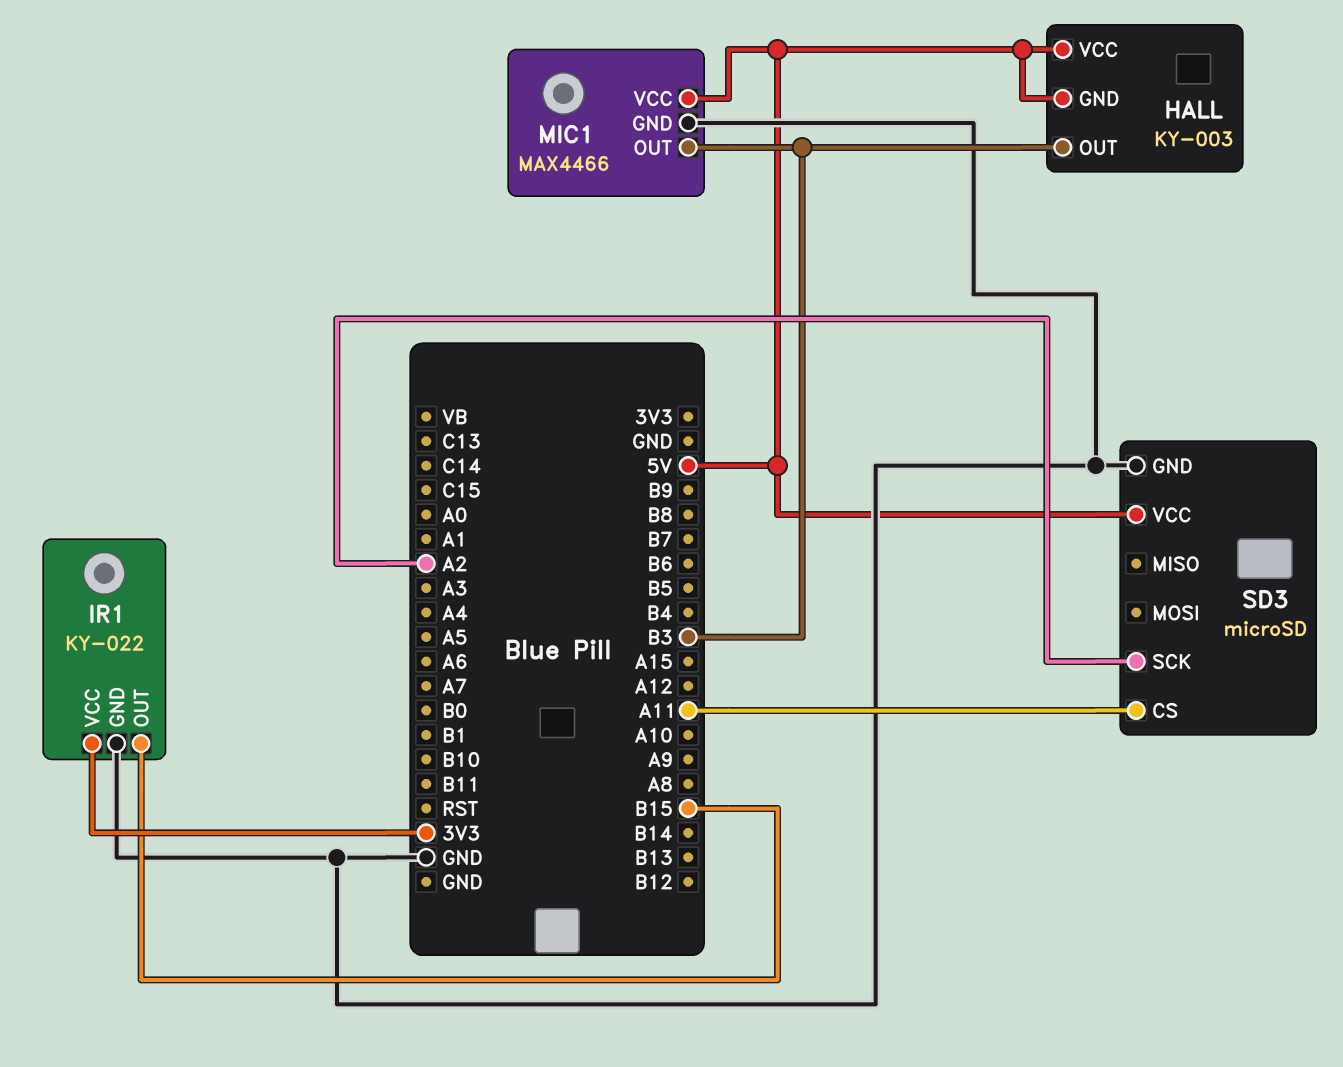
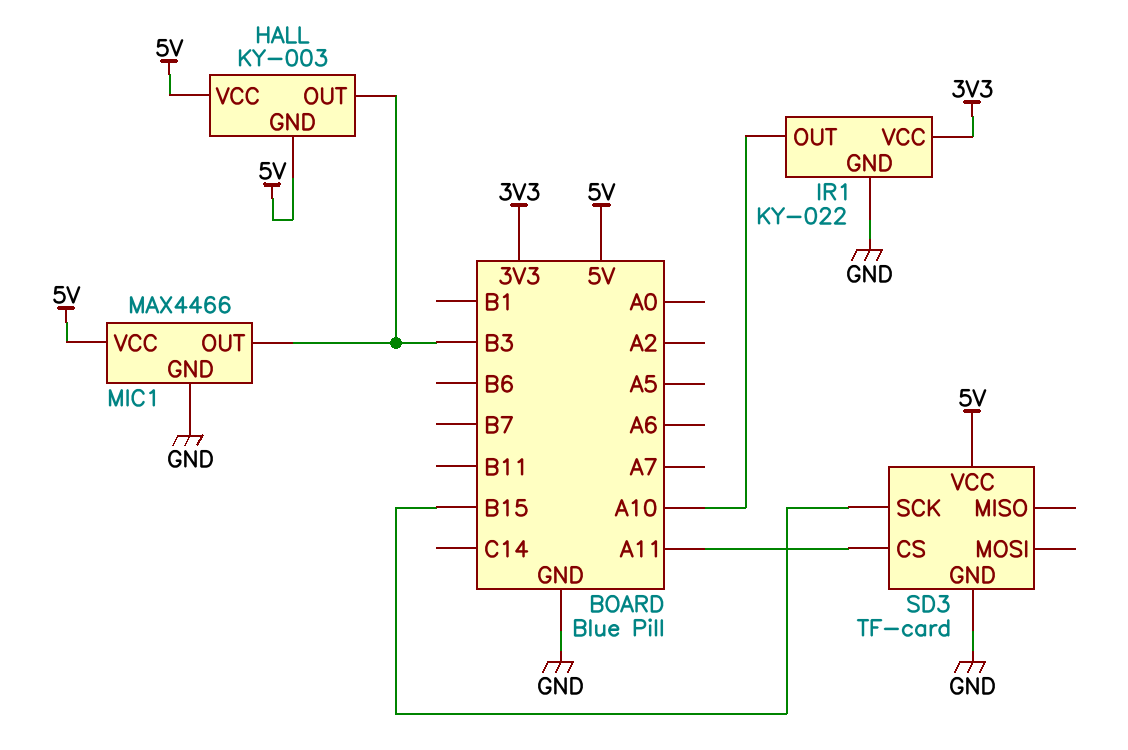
IR1 pin OUT: B15 -> A10
SD3: microSD -> TF-card
SD3 pin SCK: A2 -> B15

